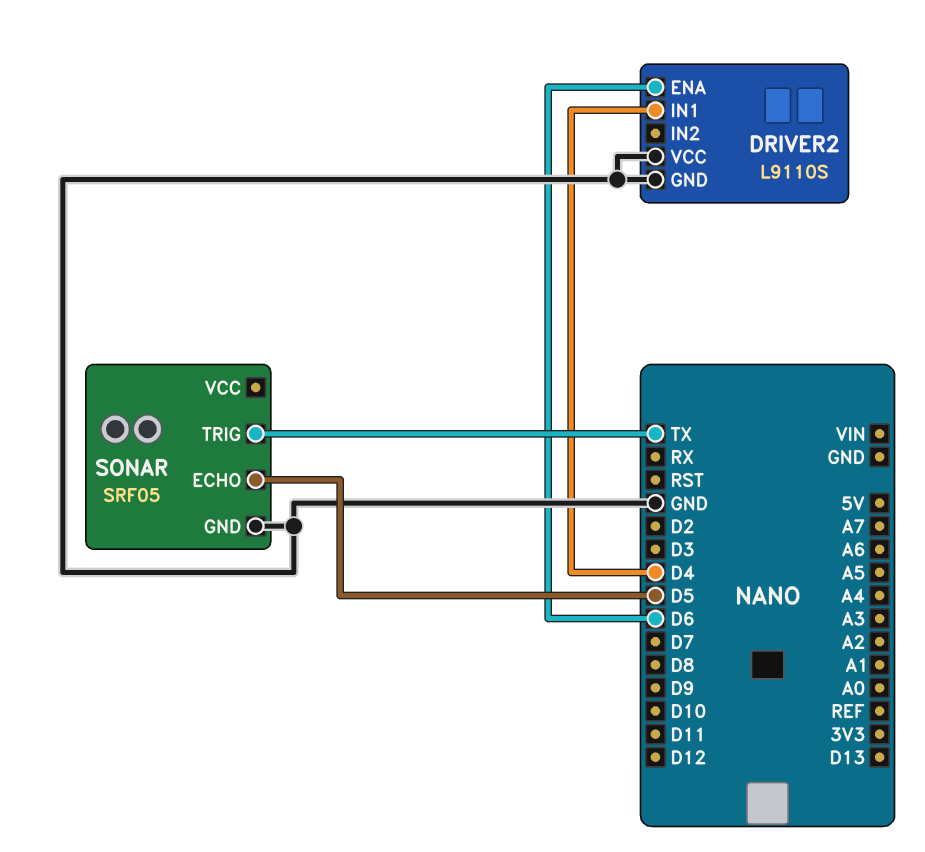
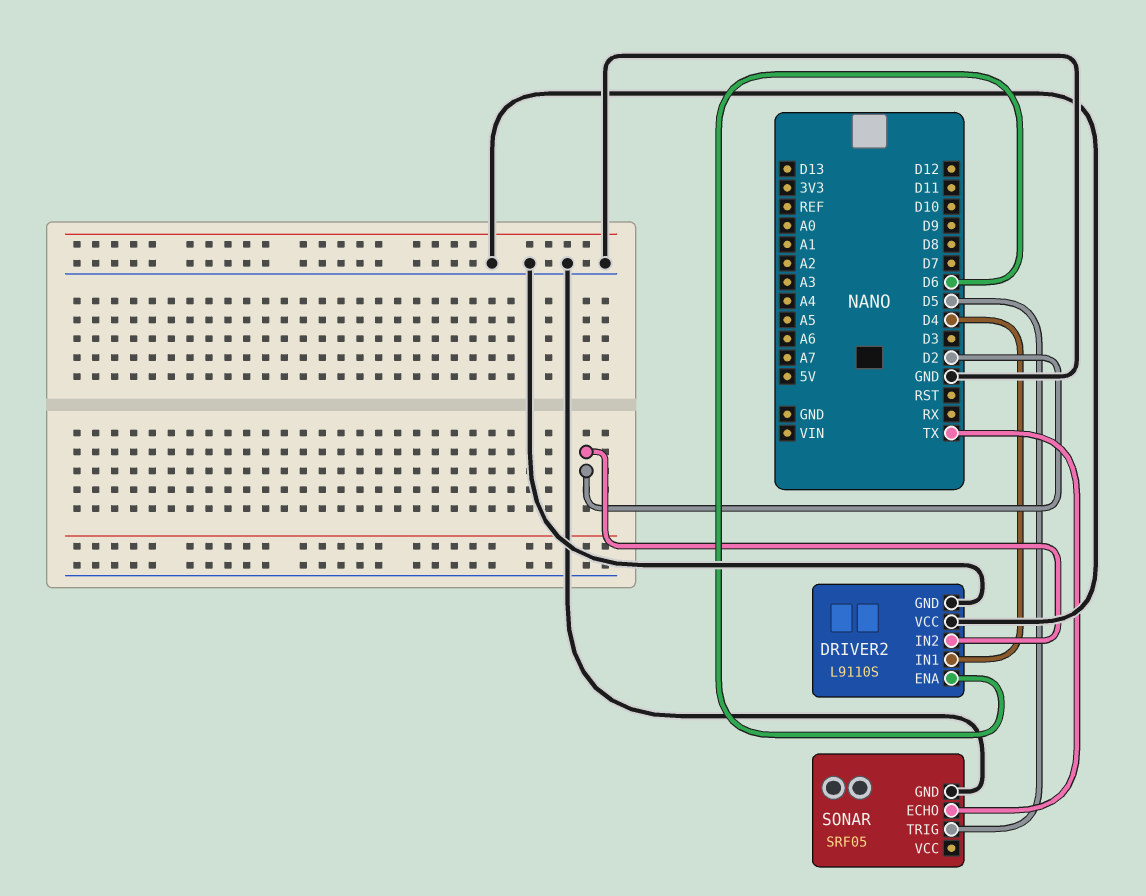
DRIVER2 pin IN2: none -> D2
SONAR pin ECHO: D5 -> TX
SONAR pin TRIG: TX -> D5

